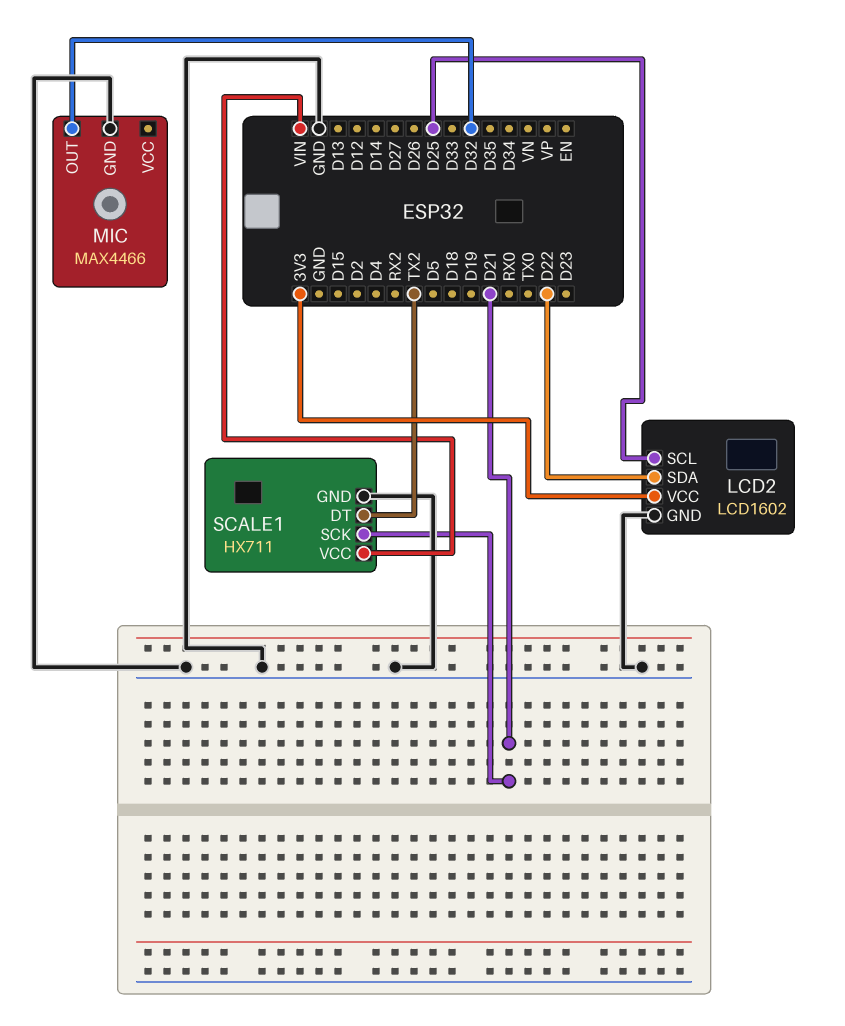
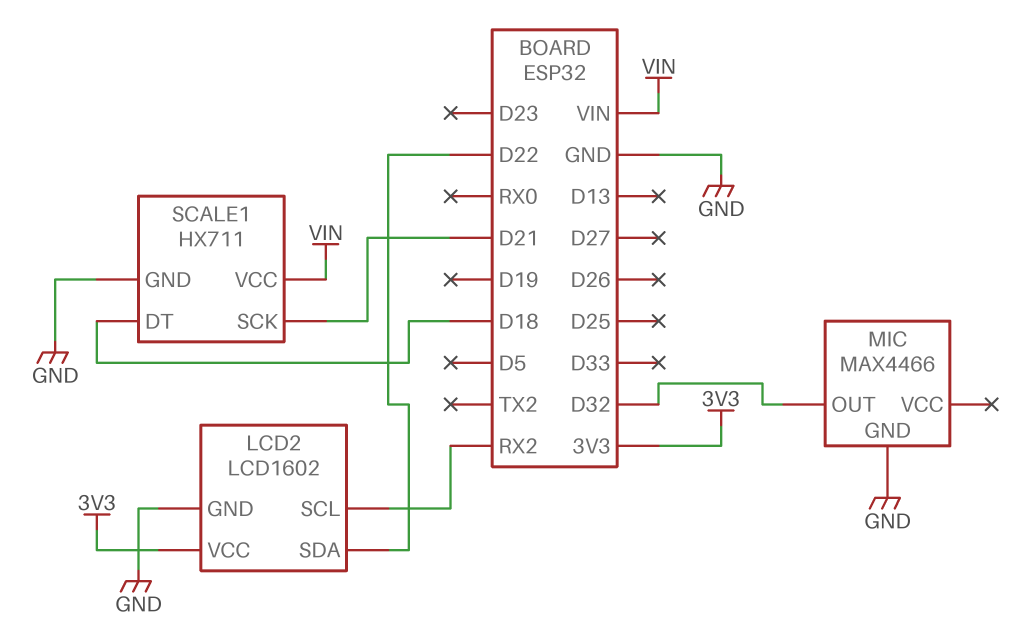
LCD2 pin SCL: D25 -> RX2
SCALE1 pin DT: TX2 -> D18

